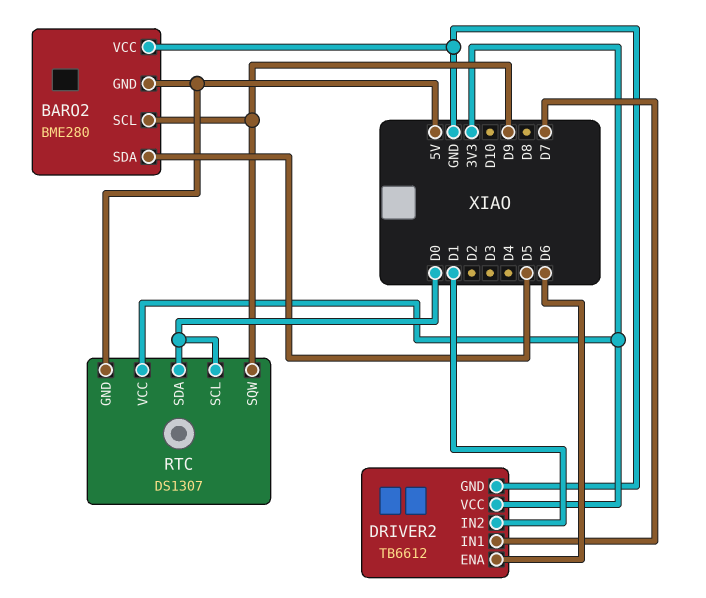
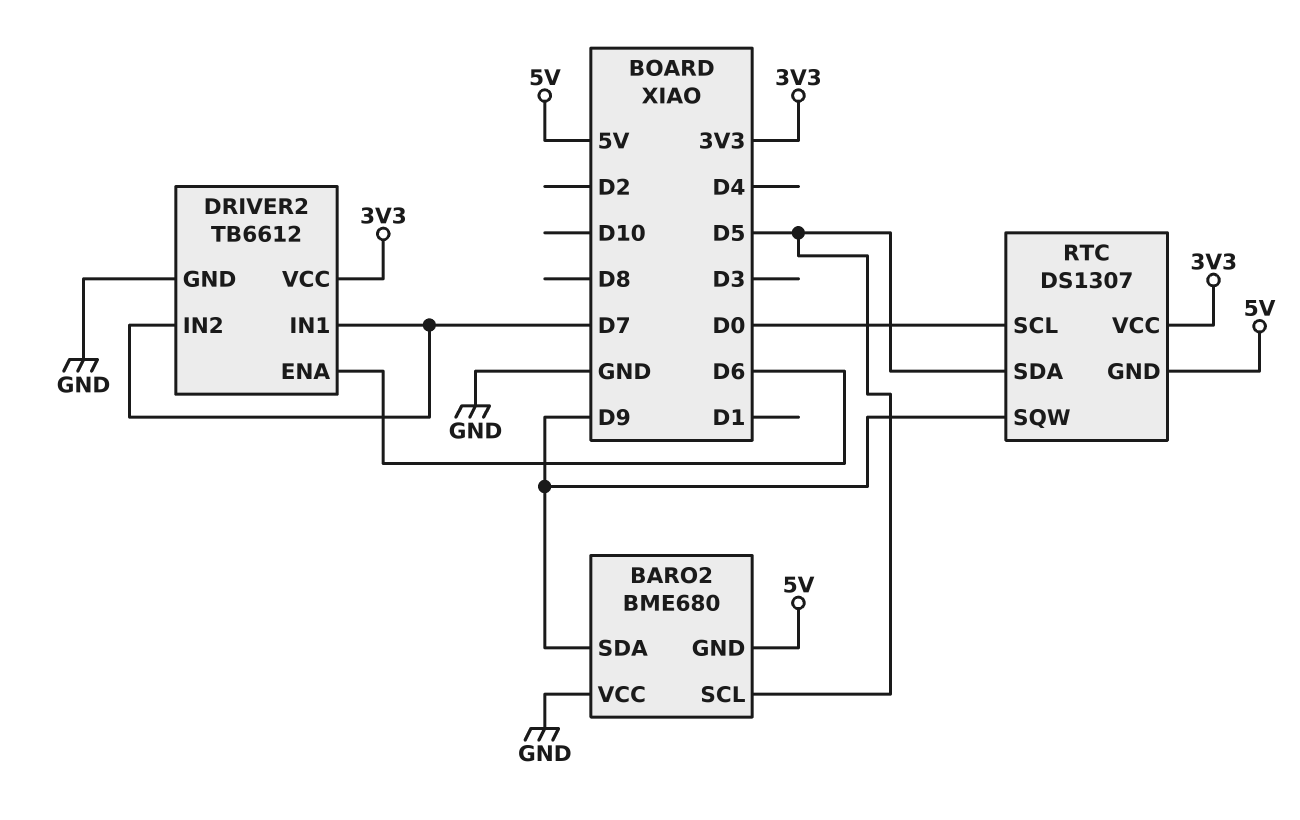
BARO2: BME280 -> BME680
BARO2 pin SCL: D9 -> D5
BARO2 pin SDA: D5 -> D9
DRIVER2 pin IN2: D1 -> D7
RTC pin SDA: D0 -> D5

